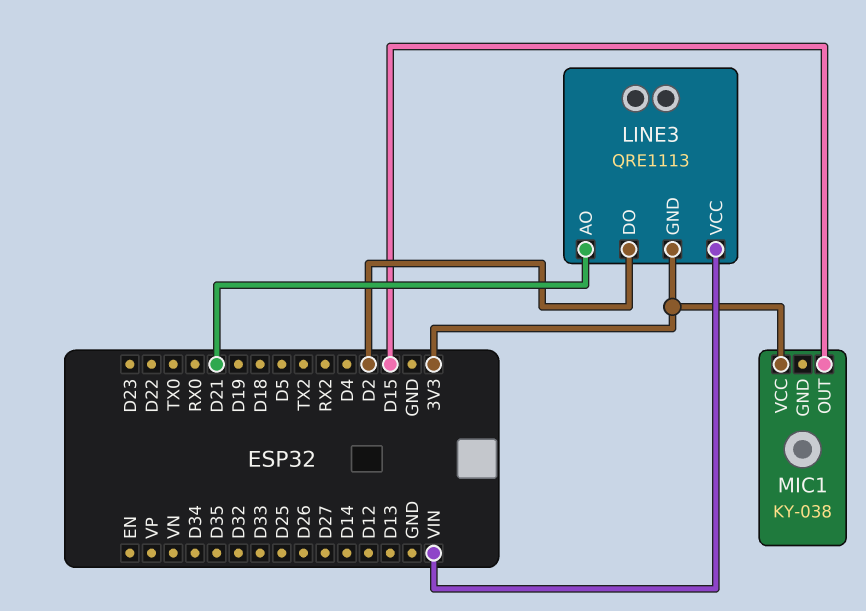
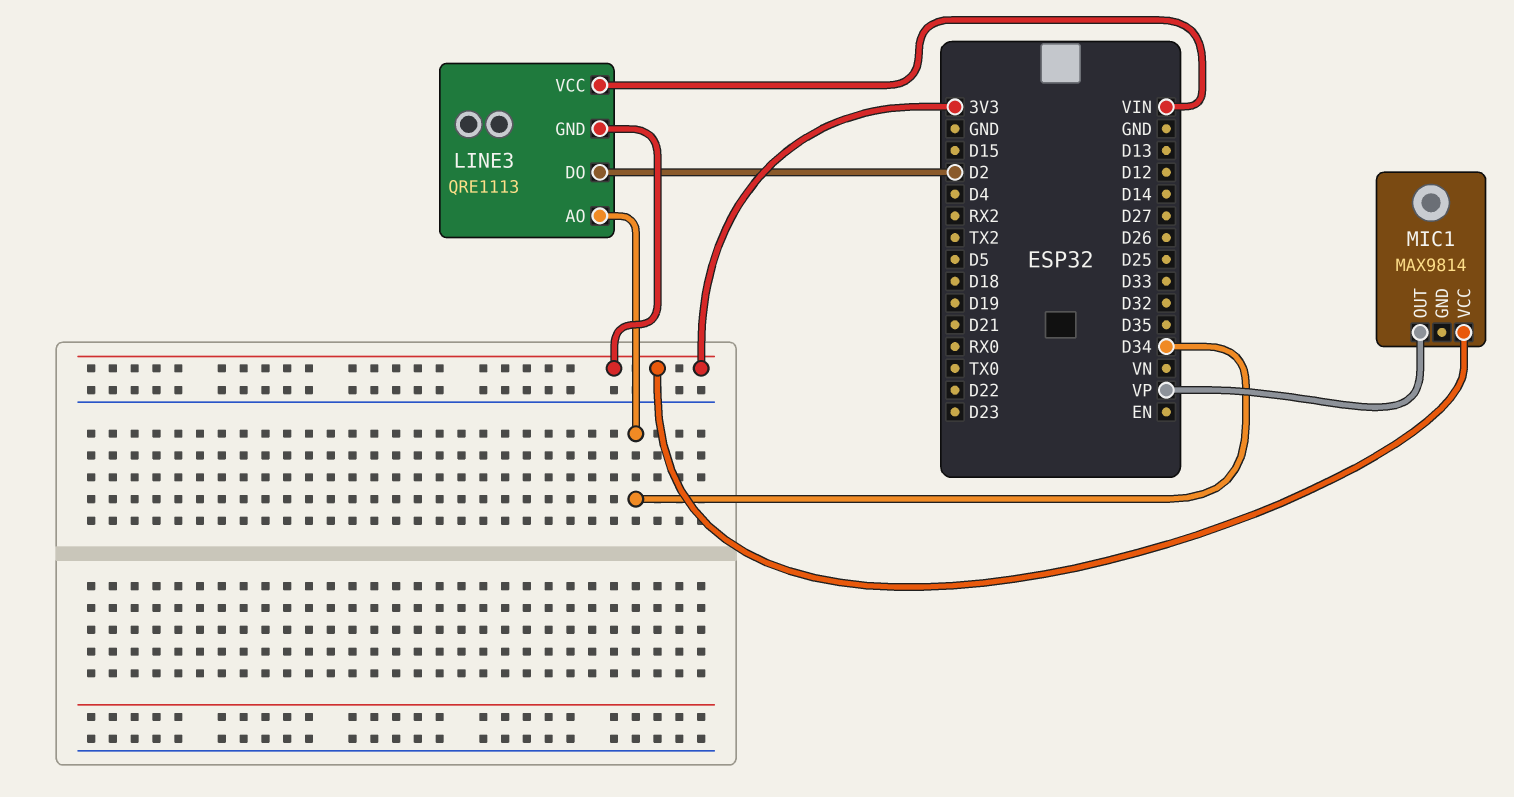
LINE3 pin AO: D21 -> D34
MIC1: KY-038 -> MAX9814
MIC1 pin OUT: D15 -> VP

